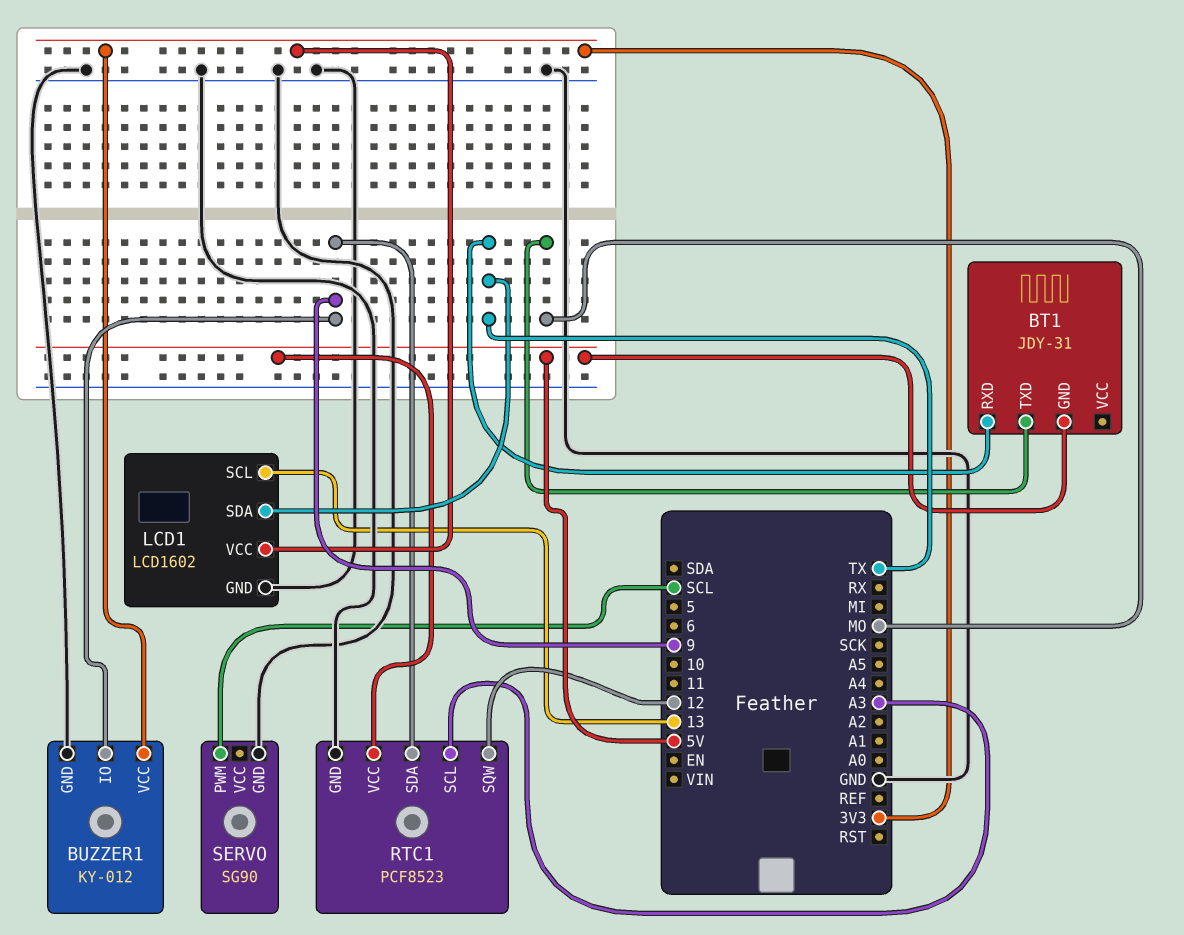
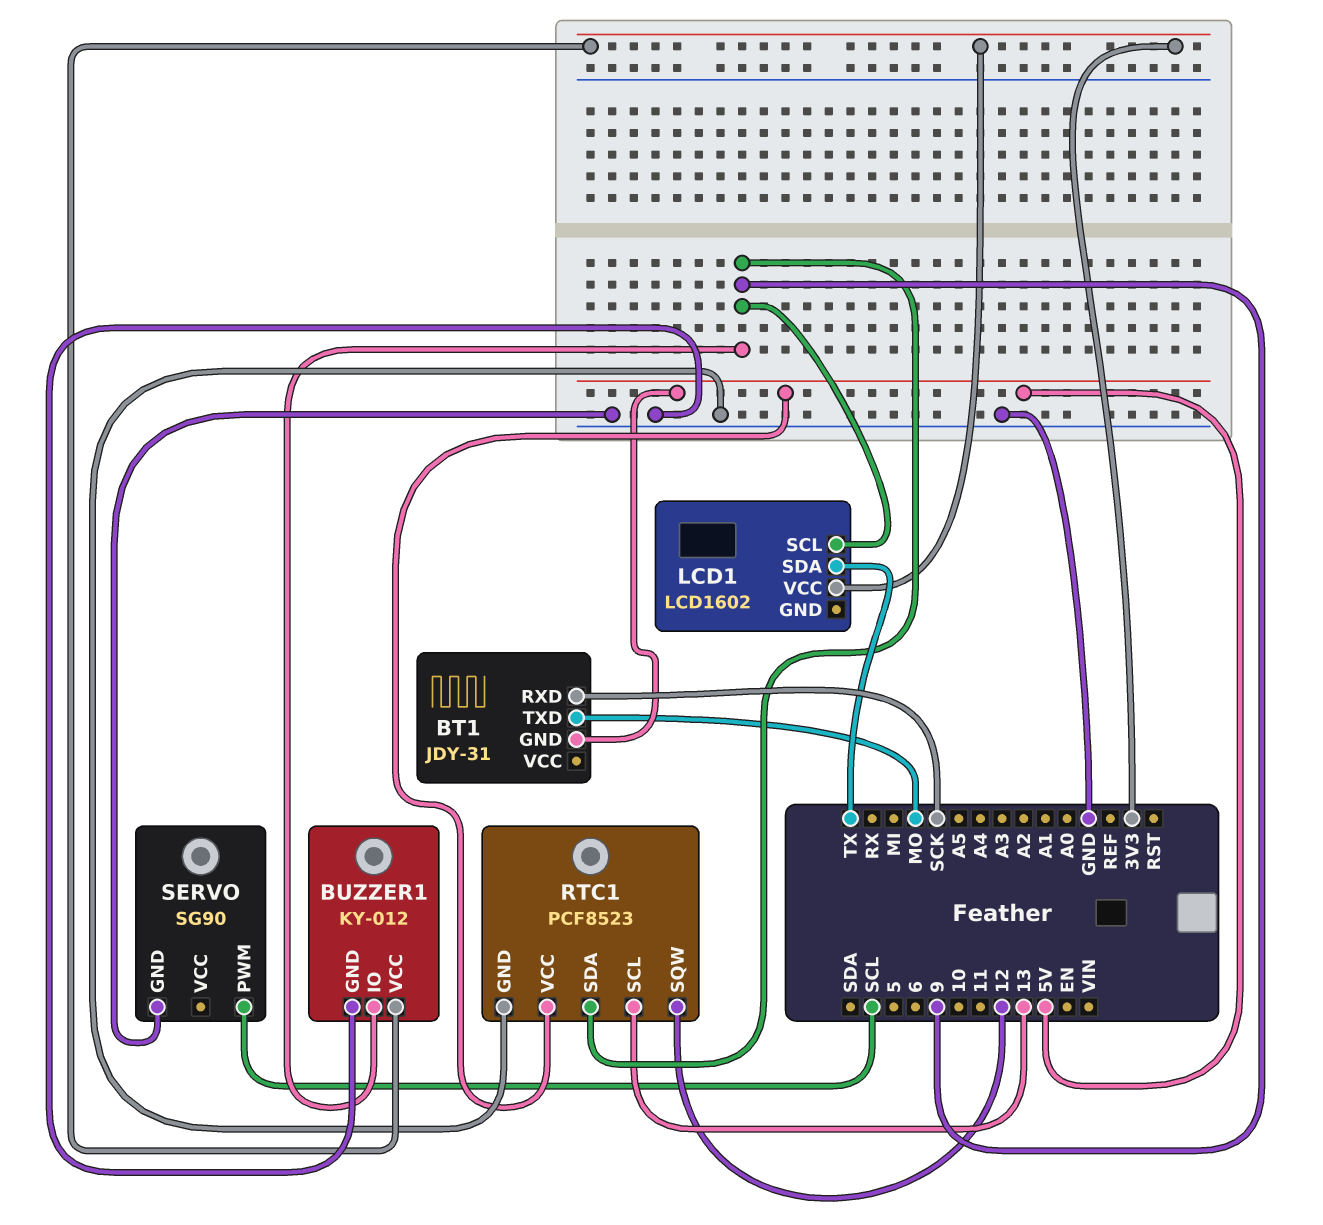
BT1 pin RXD: TX -> SCK
LCD1 pin GND: GND -> none
LCD1 pin SCL: 13 -> 9
RTC1 pin SCL: A3 -> 13

